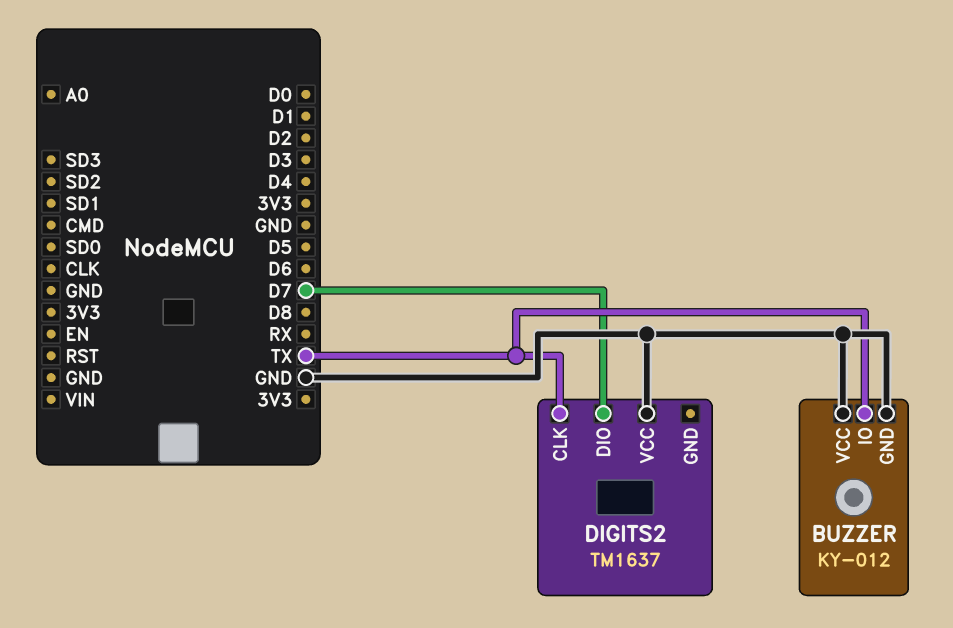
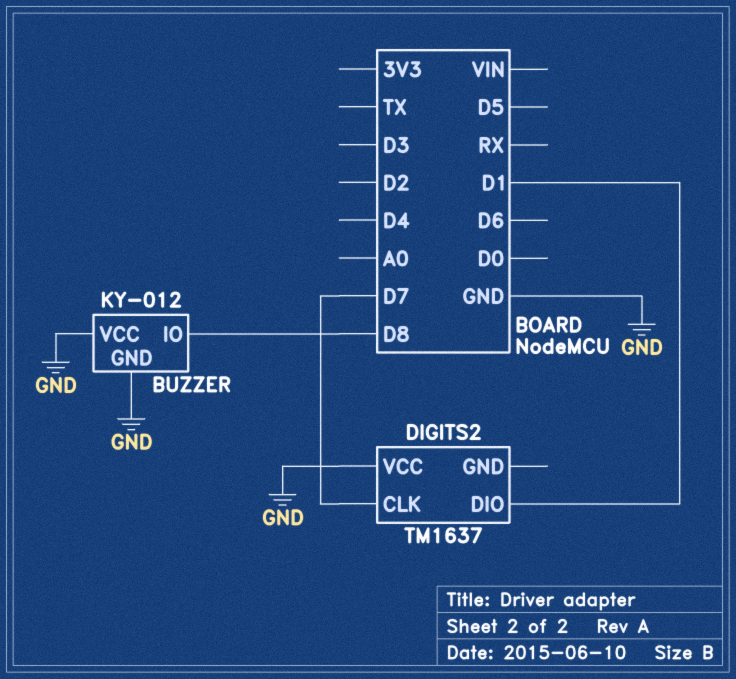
BUZZER pin IO: TX -> D8
DIGITS2 pin CLK: TX -> D7
DIGITS2 pin DIO: D7 -> D1

